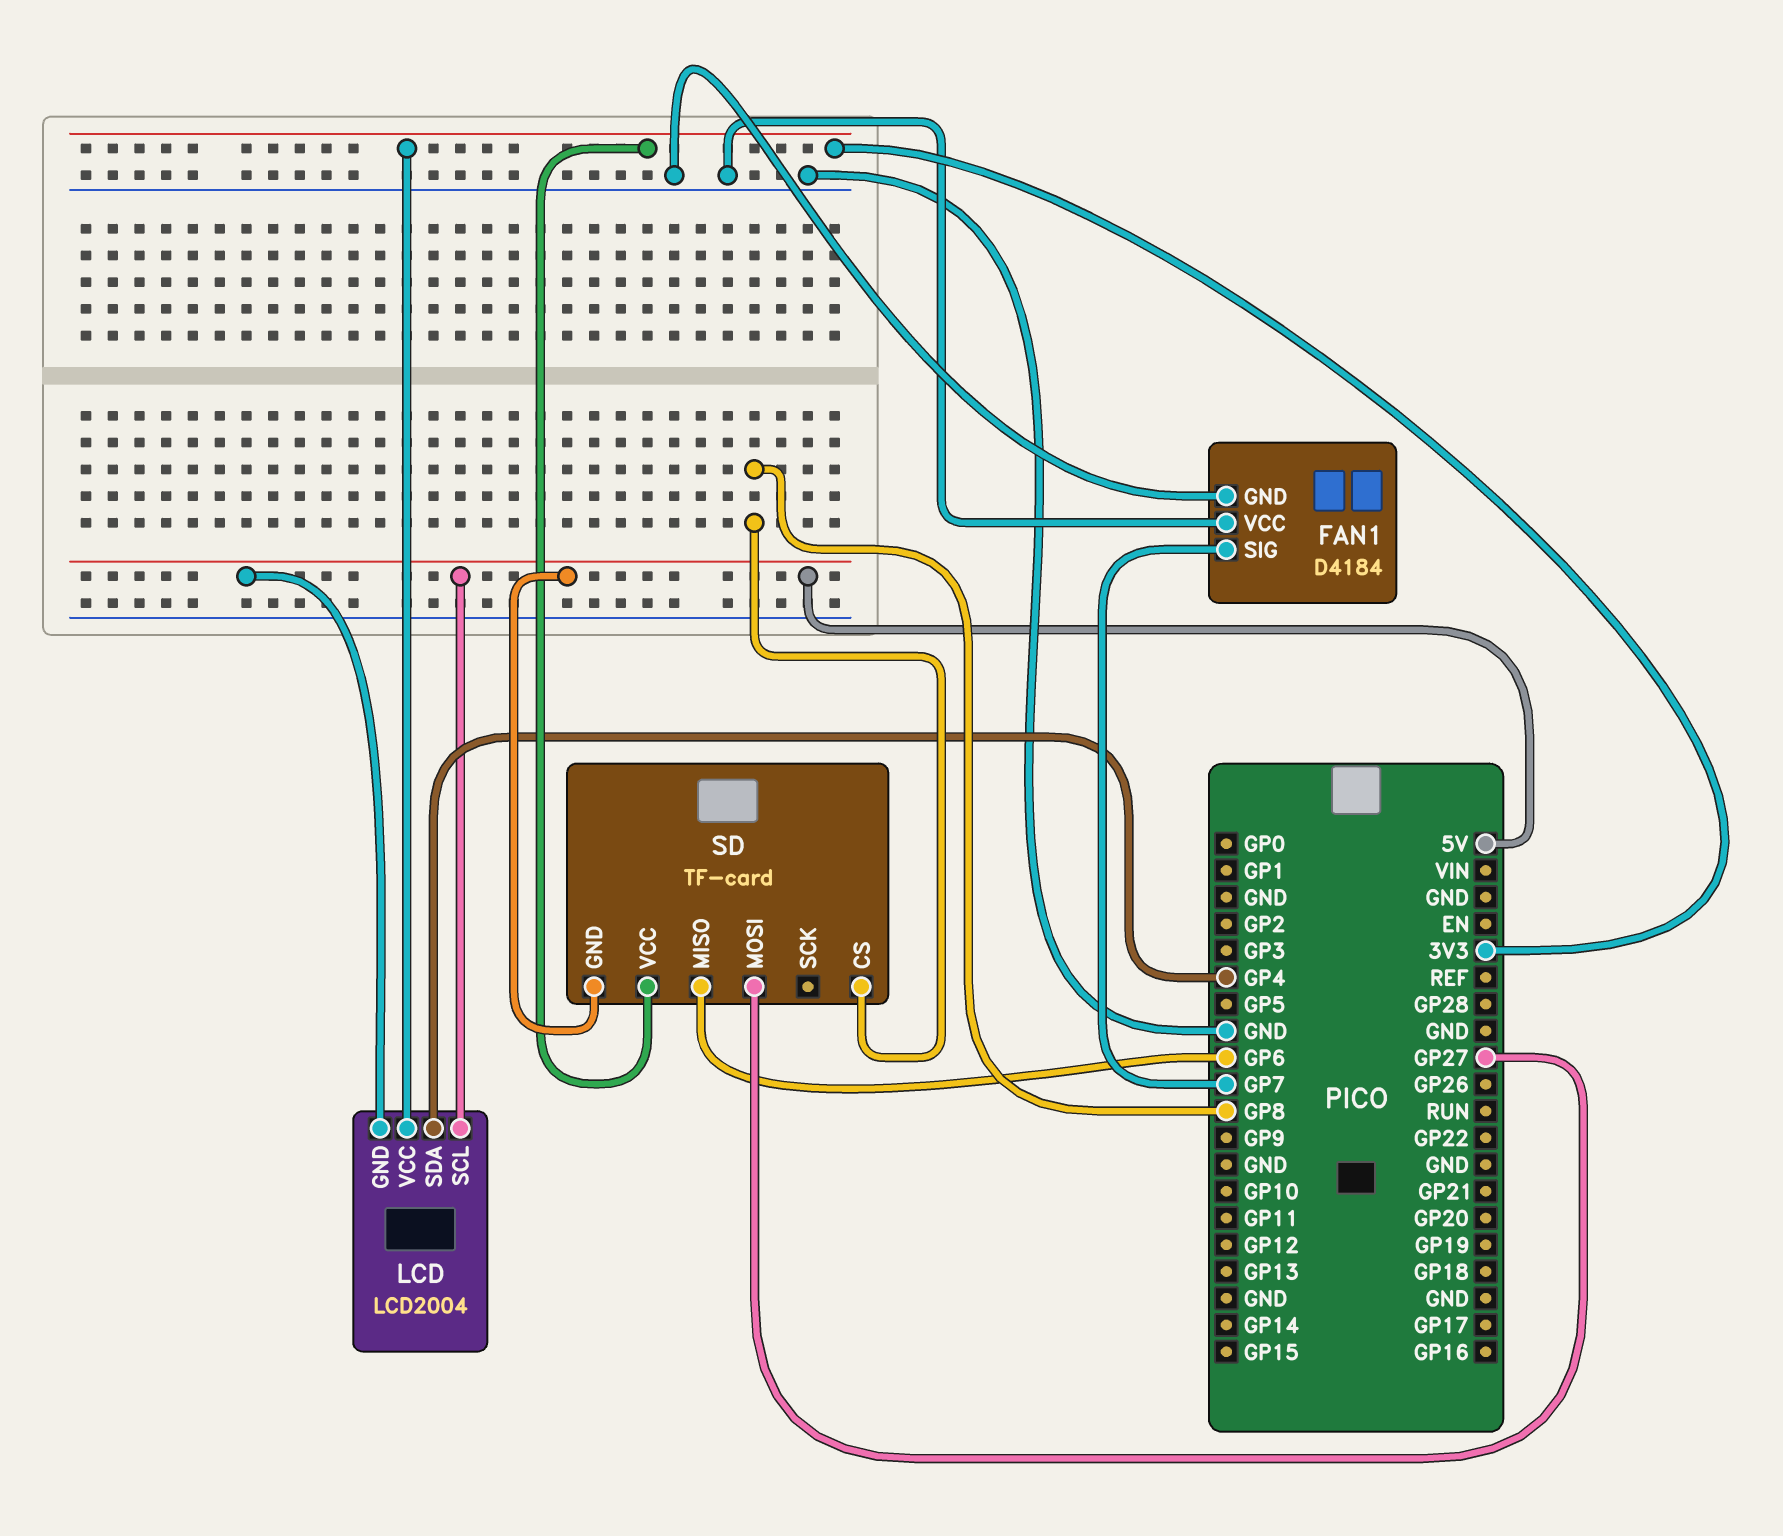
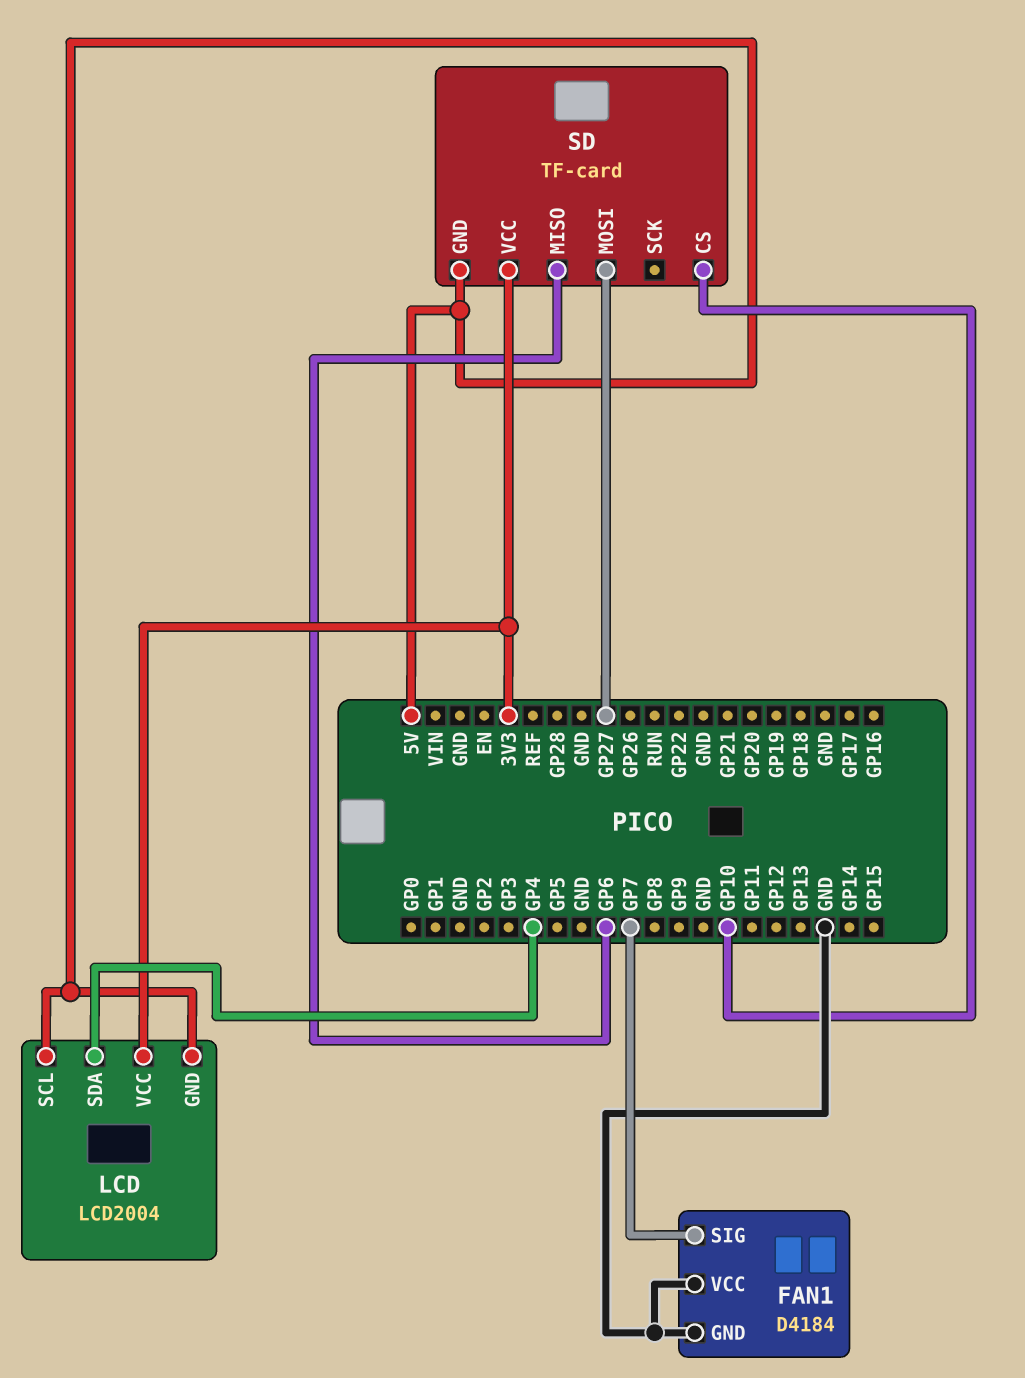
SD pin CS: GP8 -> GP10

